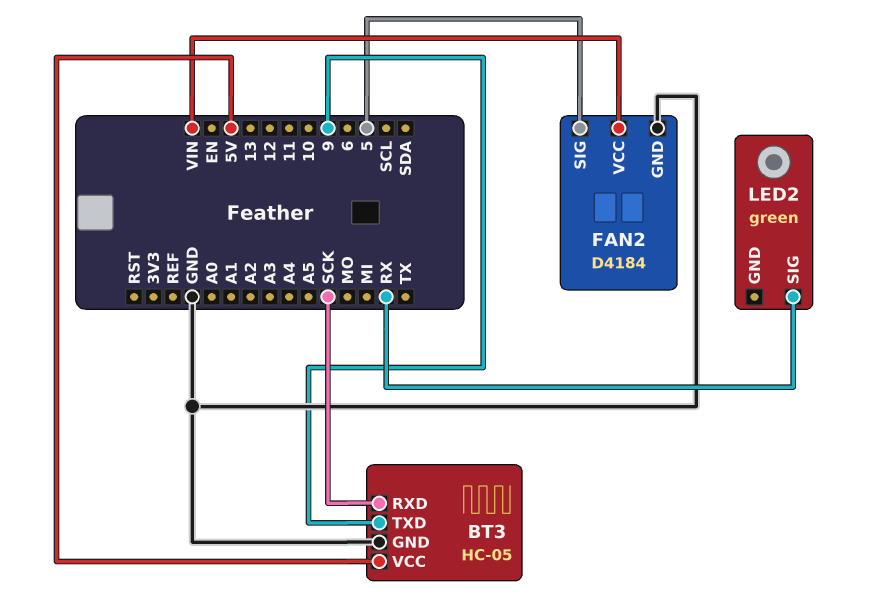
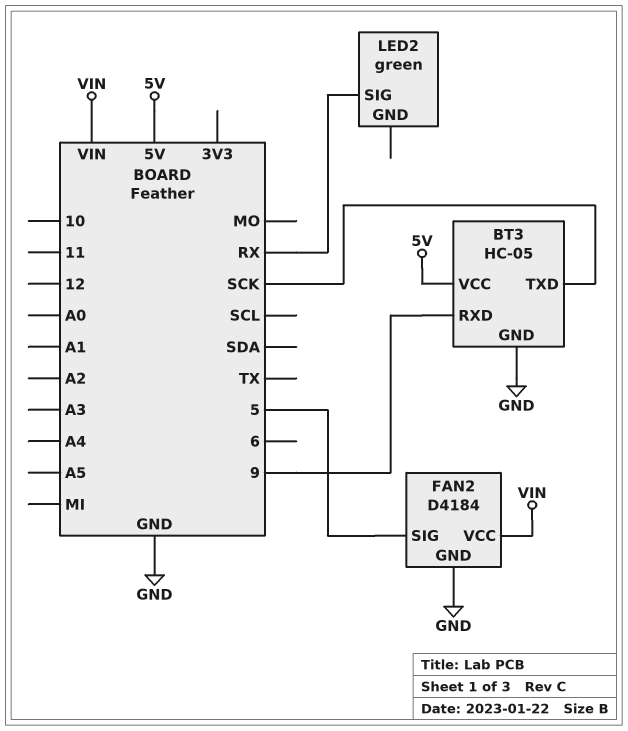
BT3 pin RXD: SCK -> 9
BT3 pin TXD: 9 -> SCK

